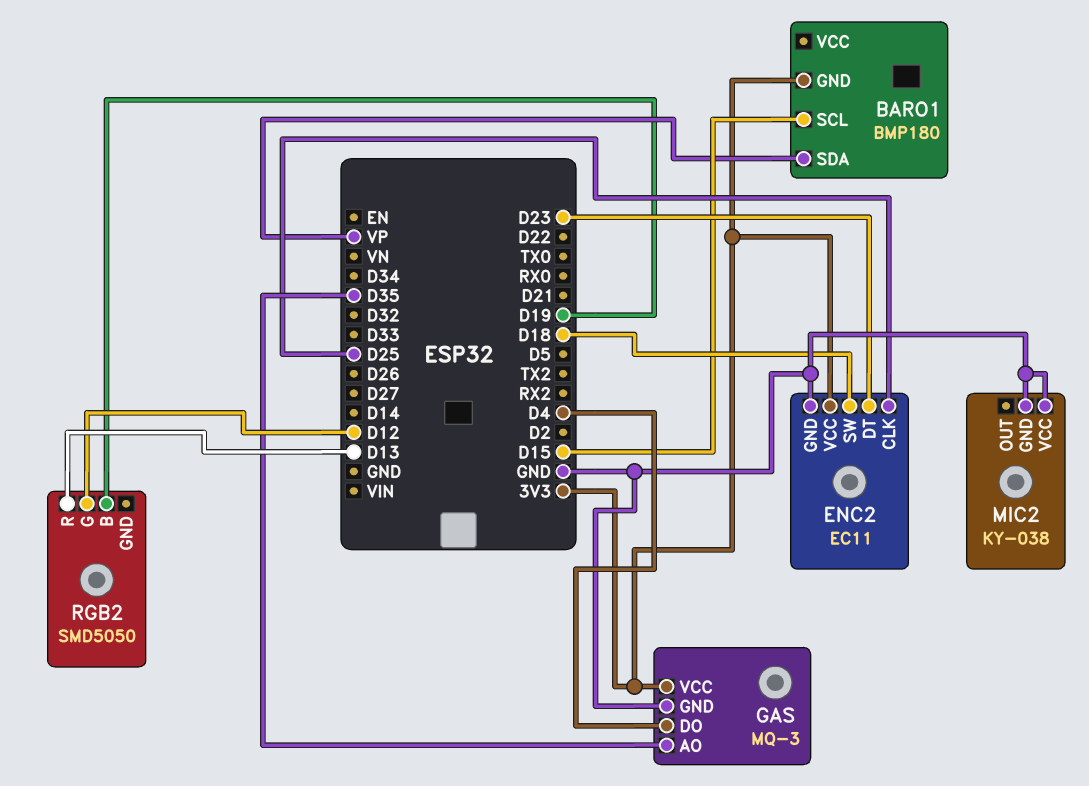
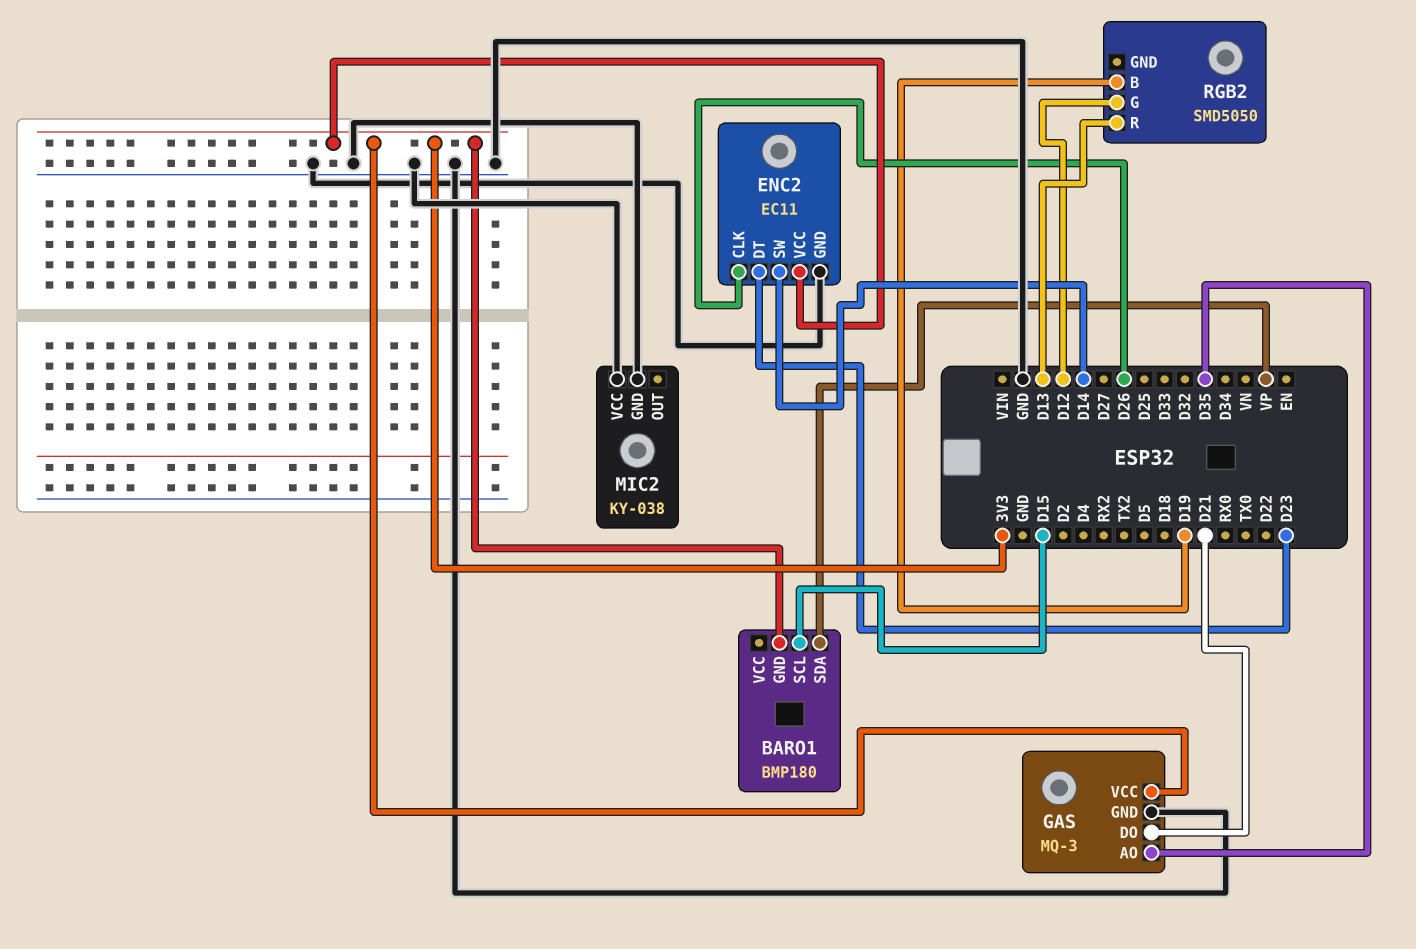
ENC2 pin CLK: D25 -> D26
ENC2 pin SW: D18 -> D14
GAS pin DO: D4 -> D21

